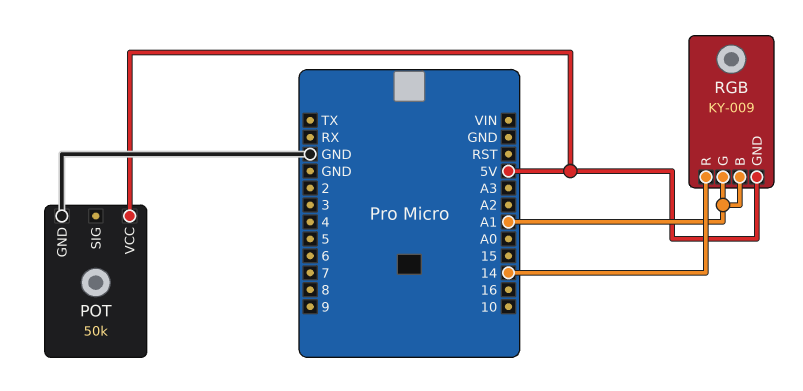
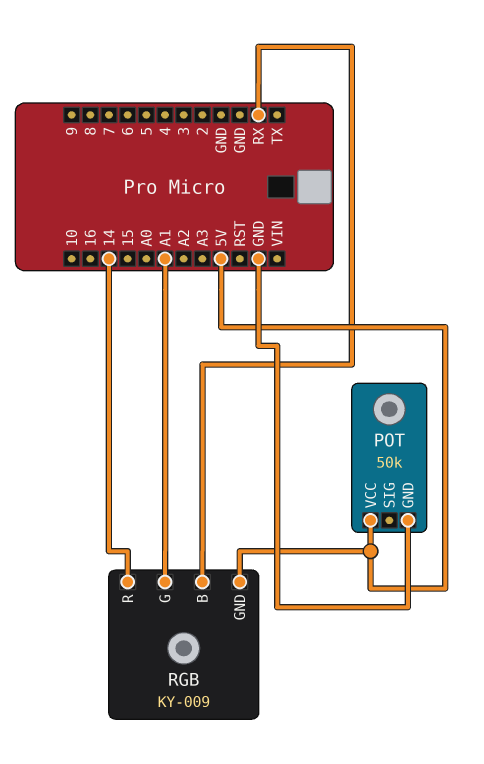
RGB pin B: A1 -> RX

